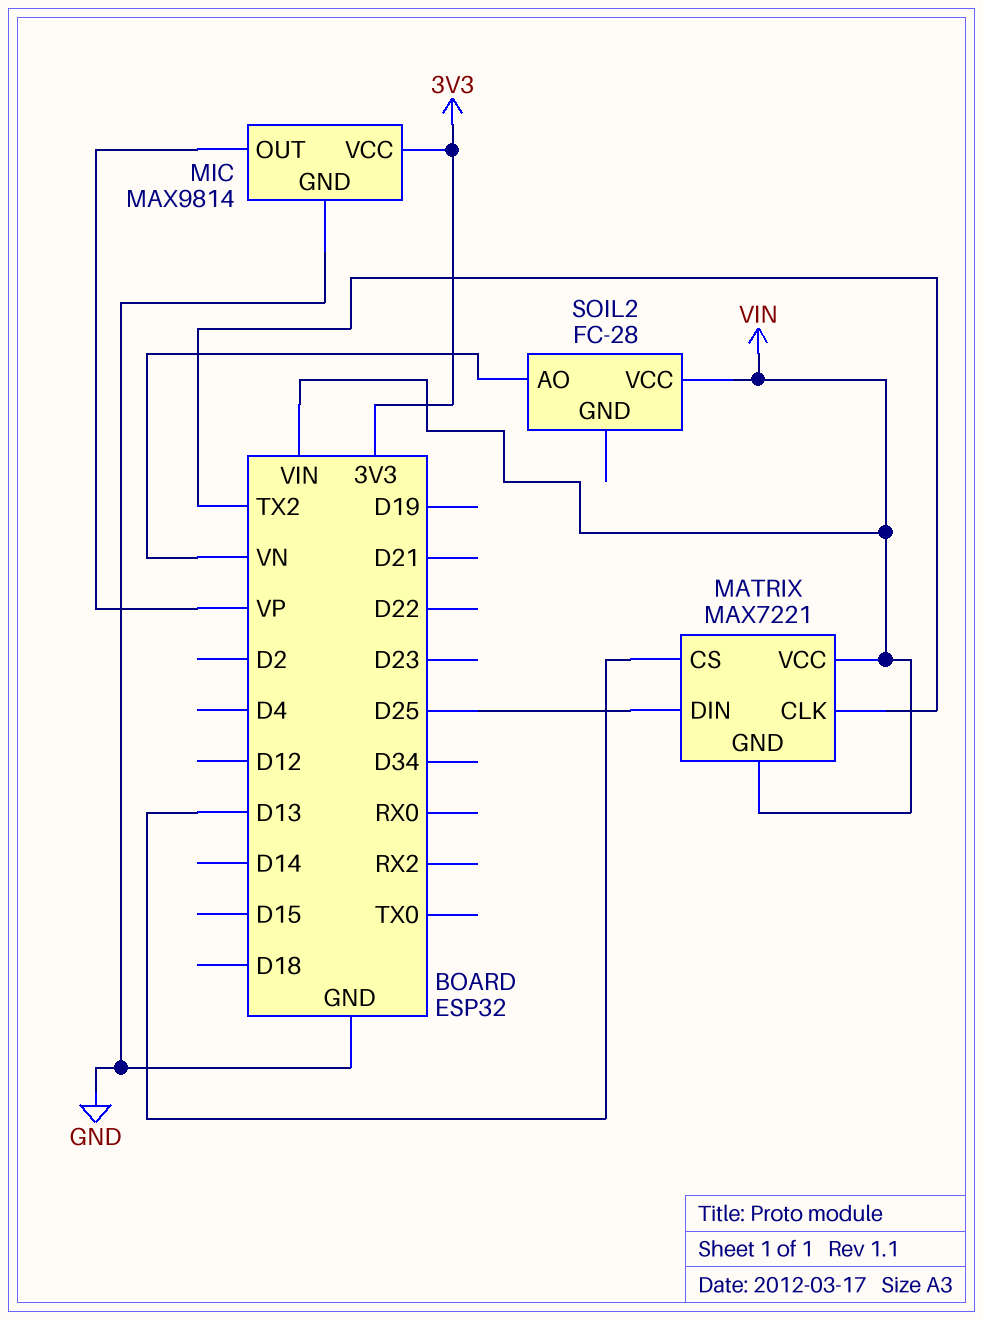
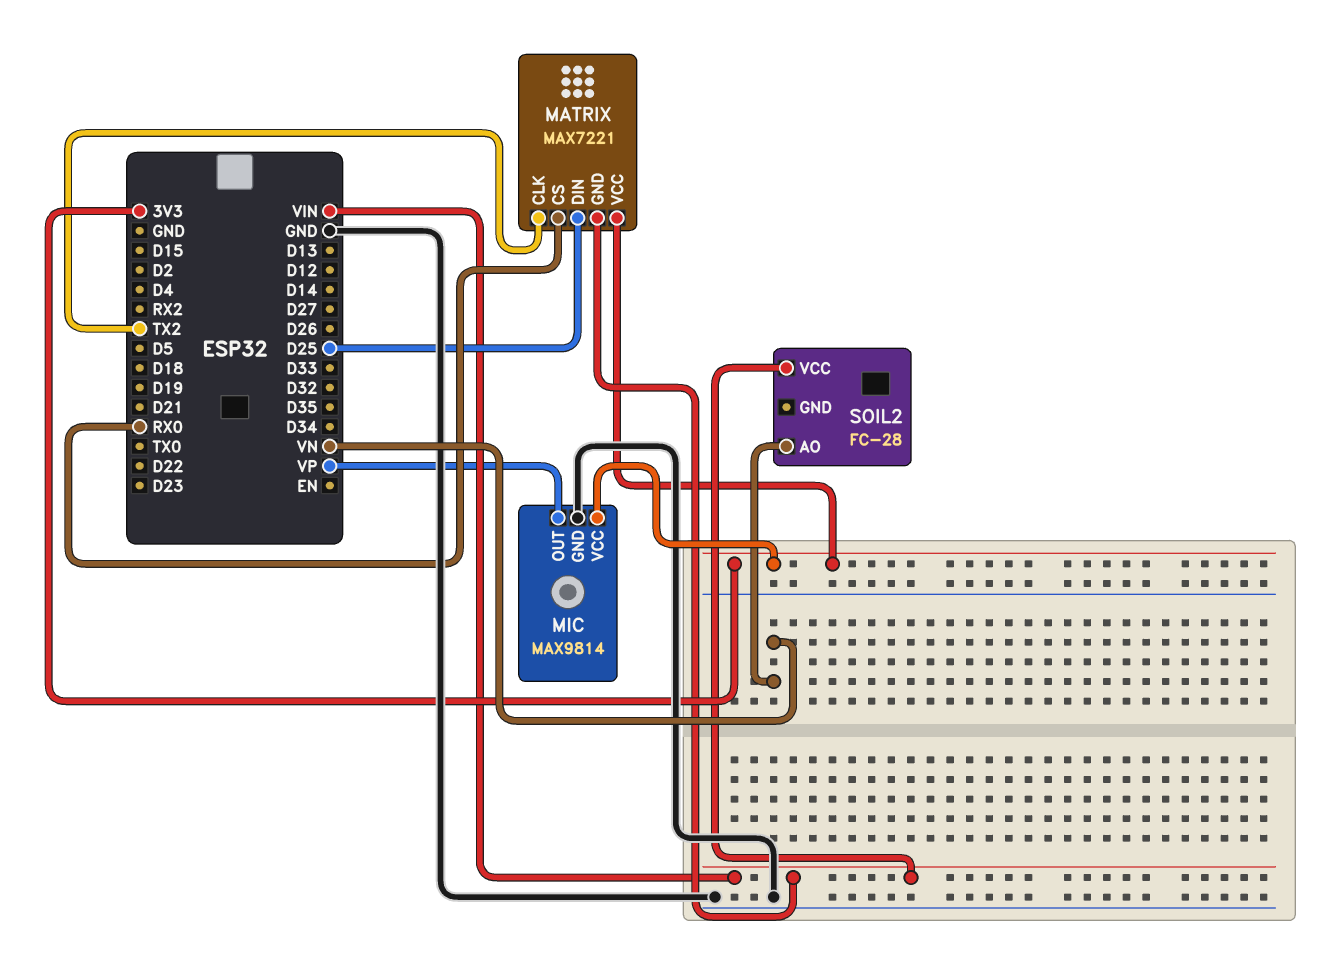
MATRIX pin CS: D13 -> RX0
MATRIX pin VCC: VIN -> 3V3

